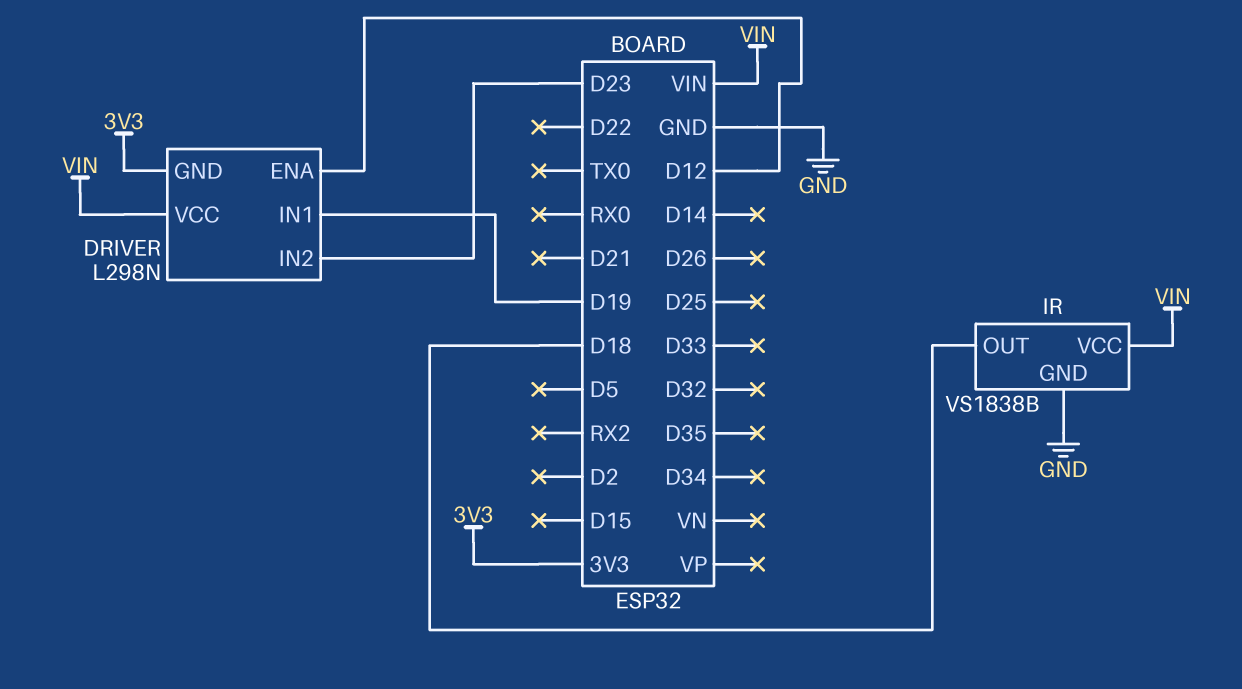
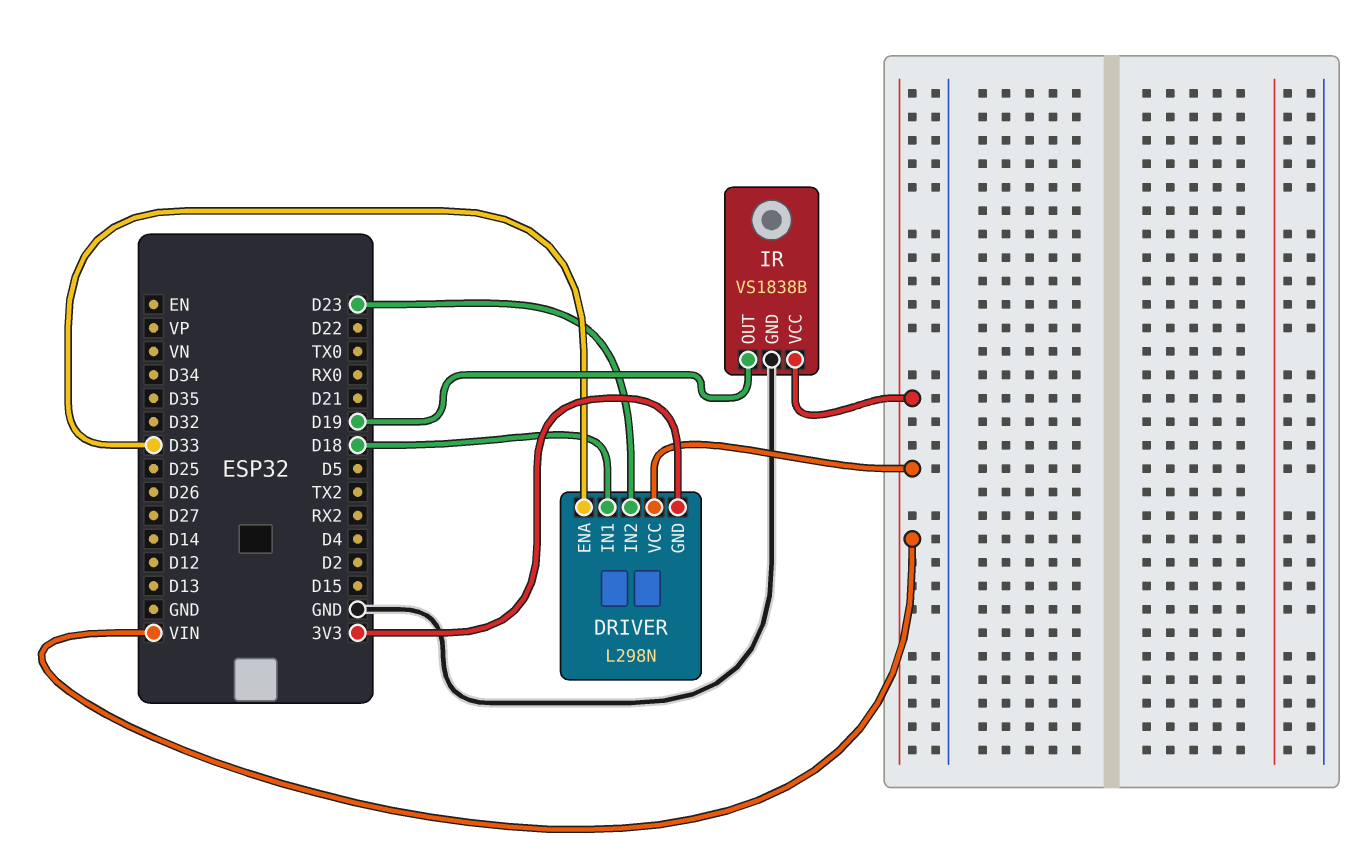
DRIVER pin ENA: D12 -> D33
DRIVER pin IN1: D19 -> D18
IR pin OUT: D18 -> D19

